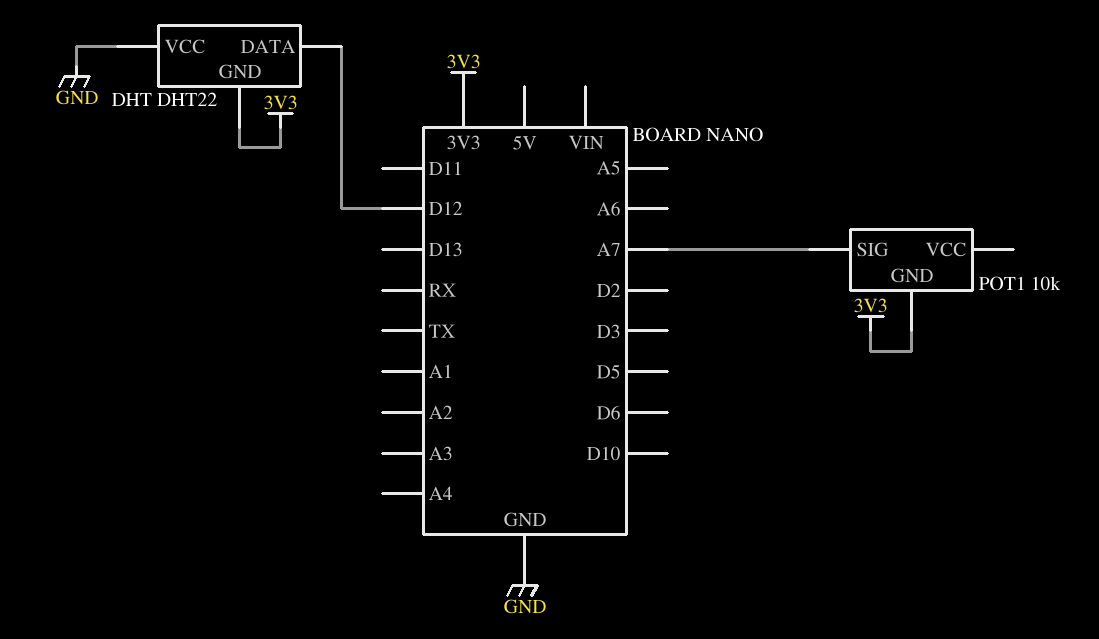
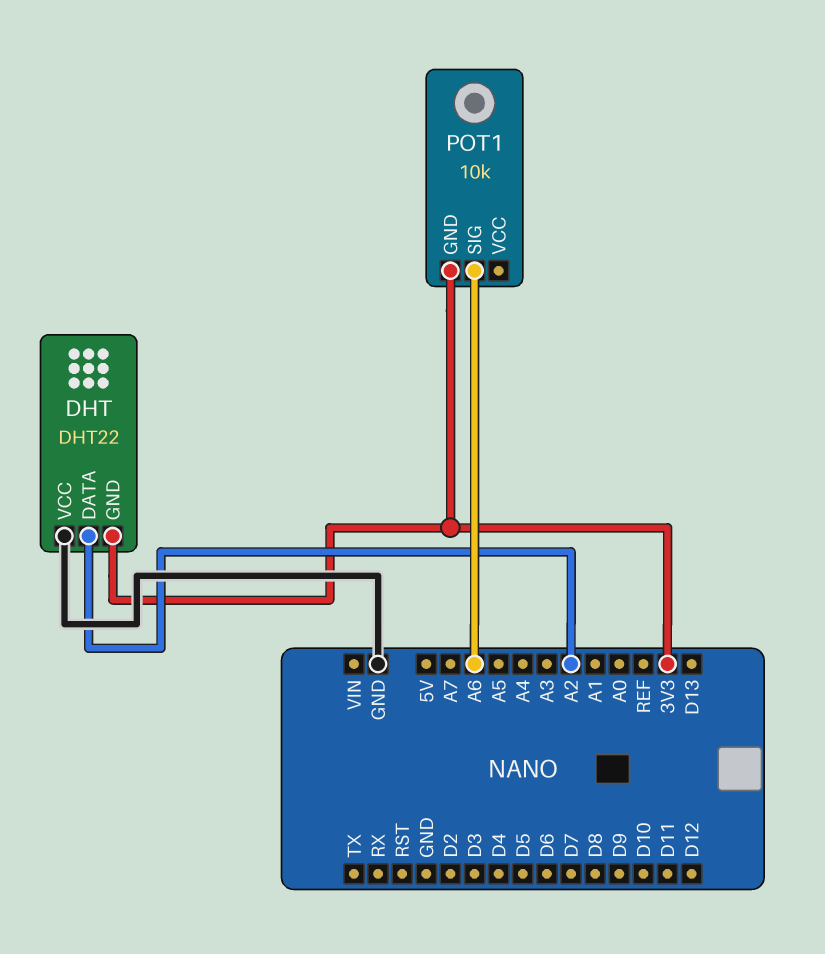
DHT pin DATA: D12 -> A2
POT1 pin SIG: A7 -> A6

